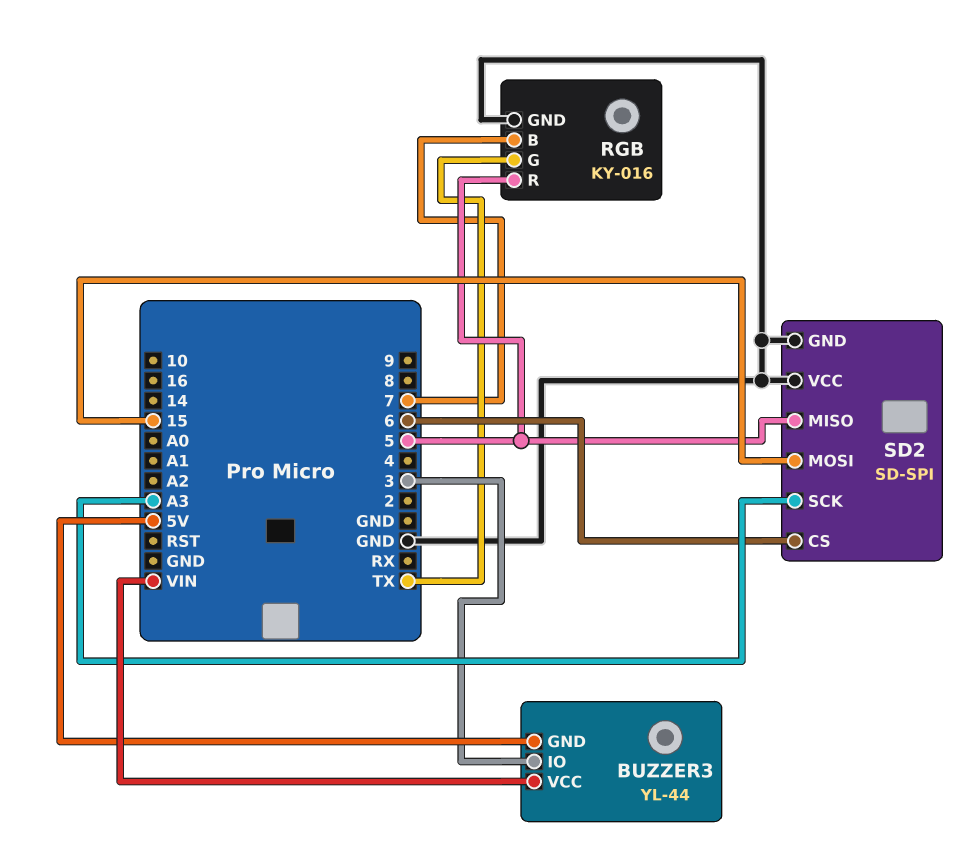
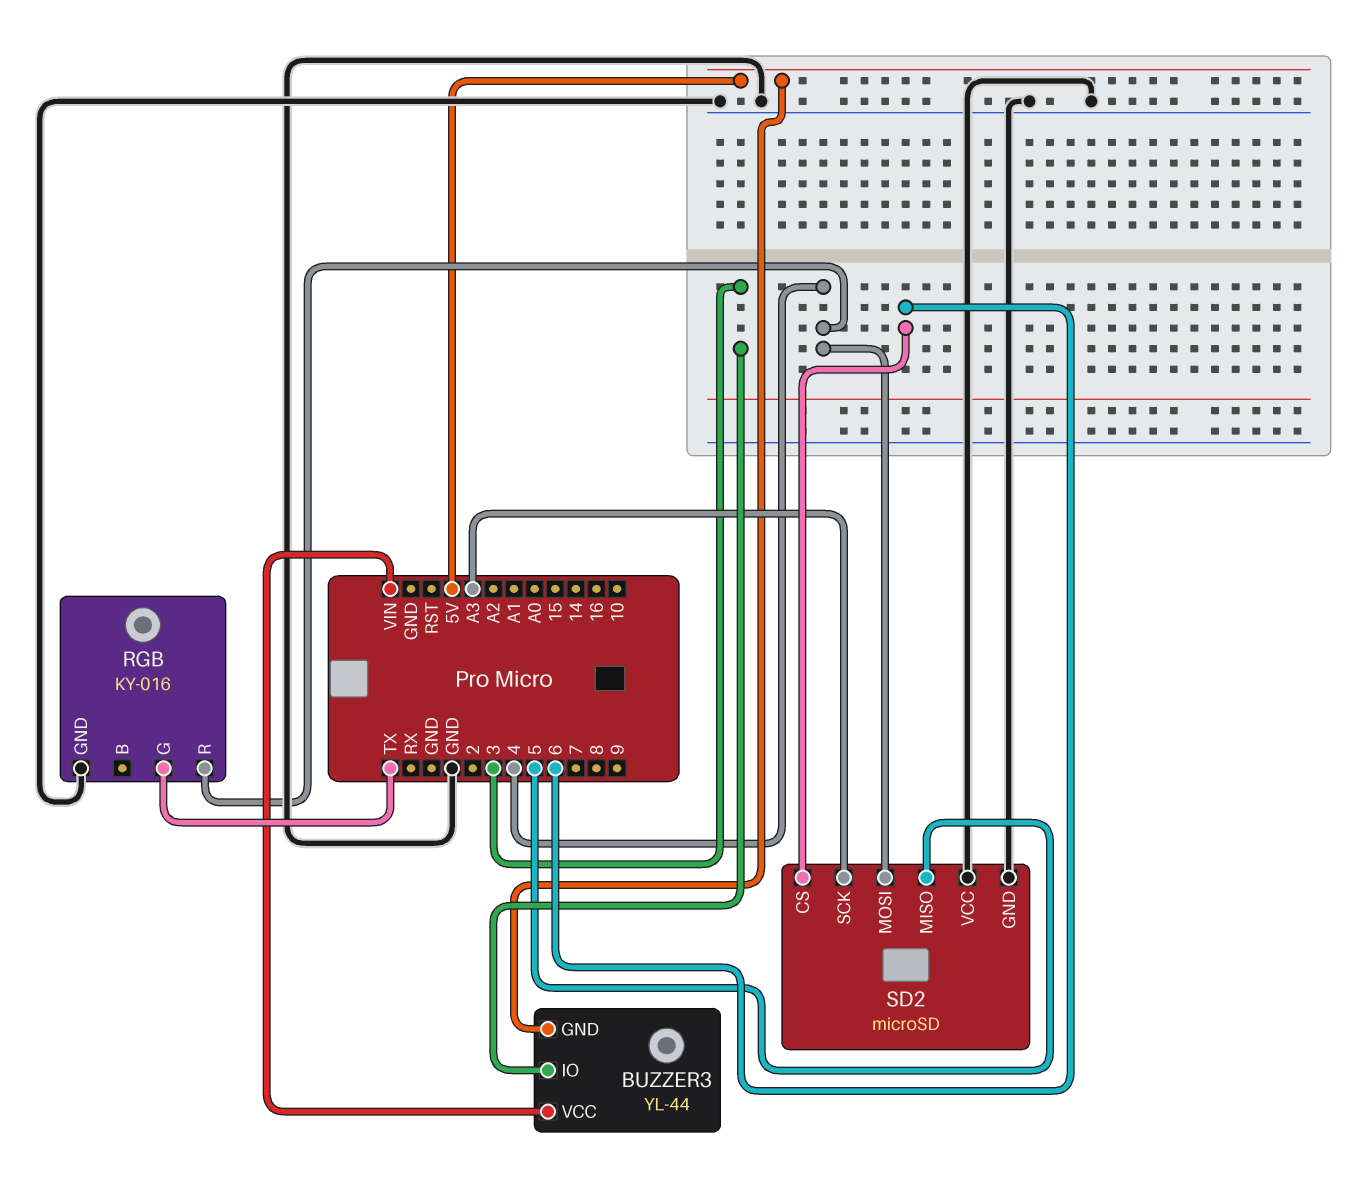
RGB pin B: 7 -> none
RGB pin R: 5 -> 4
SD2: SD-SPI -> microSD
SD2 pin MOSI: 15 -> 4

